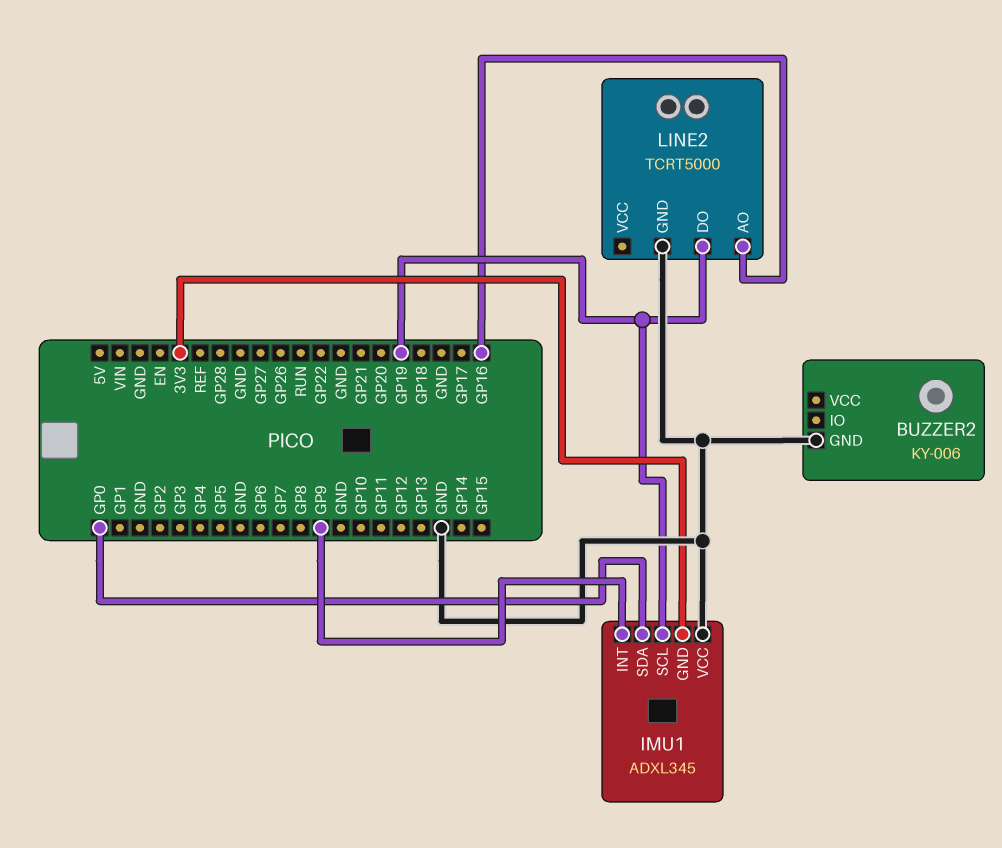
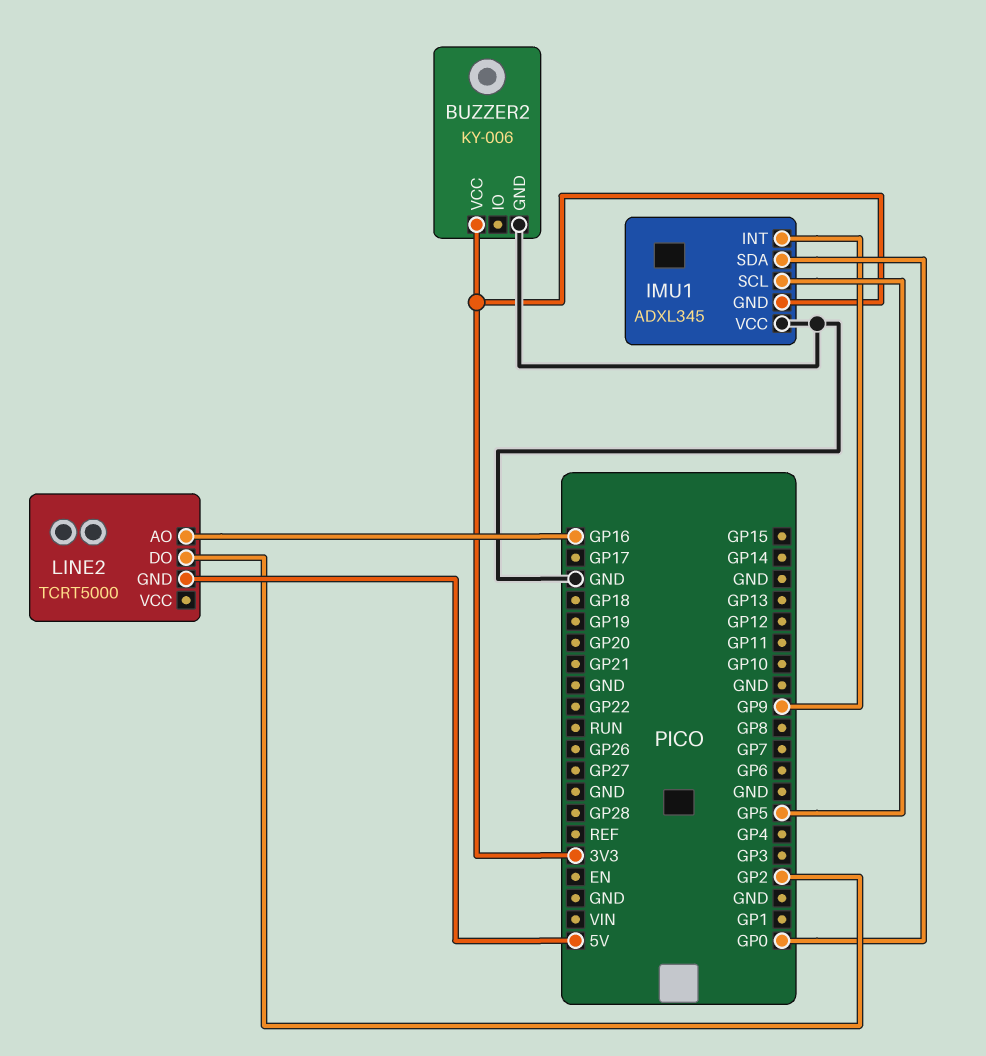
BUZZER2 pin VCC: none -> 3V3
IMU1 pin SCL: GP19 -> GP5
LINE2 pin DO: GP19 -> GP2
LINE2 pin GND: GND -> 5V

